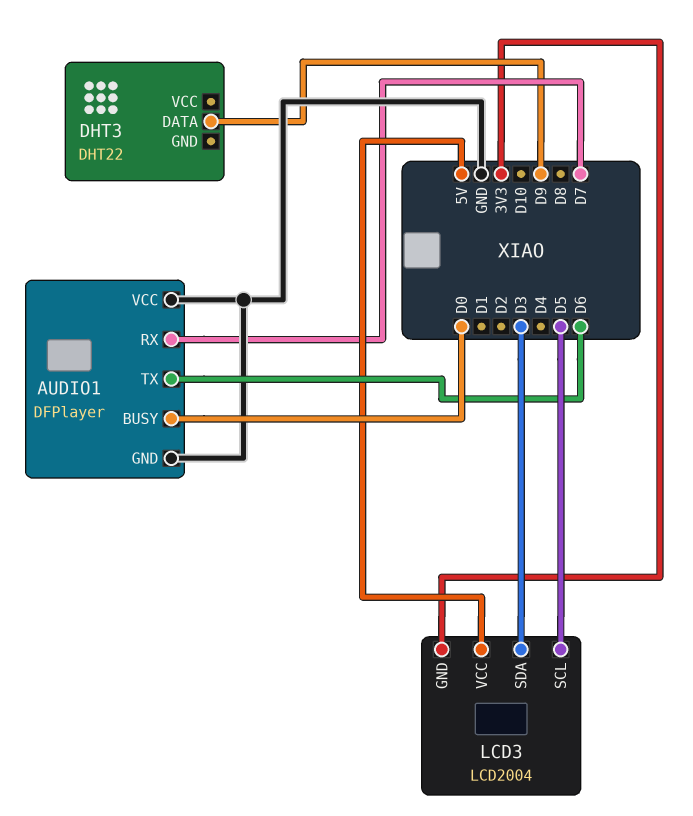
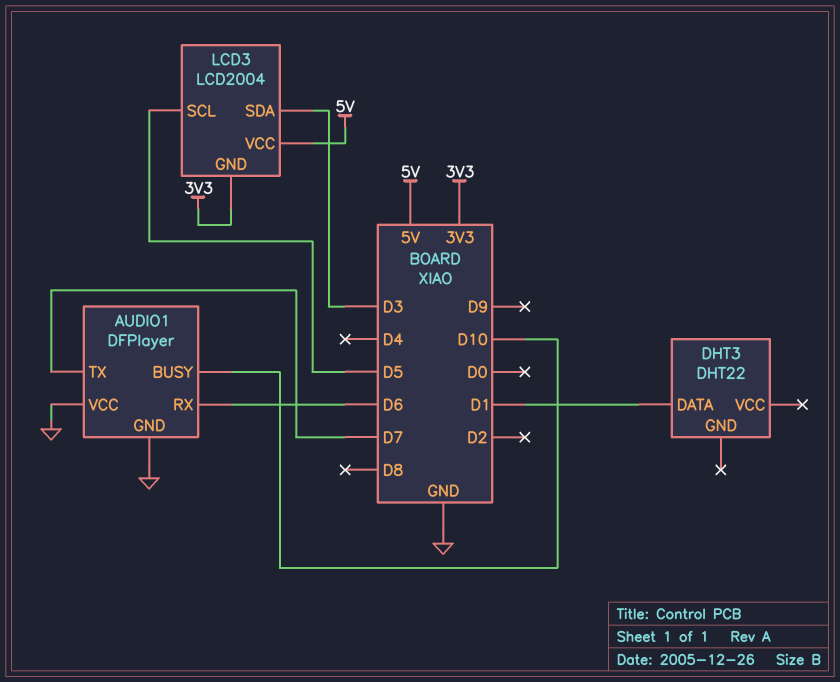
AUDIO1 pin BUSY: D0 -> D10
AUDIO1 pin RX: D7 -> D6
AUDIO1 pin TX: D6 -> D7
DHT3 pin DATA: D9 -> D1

